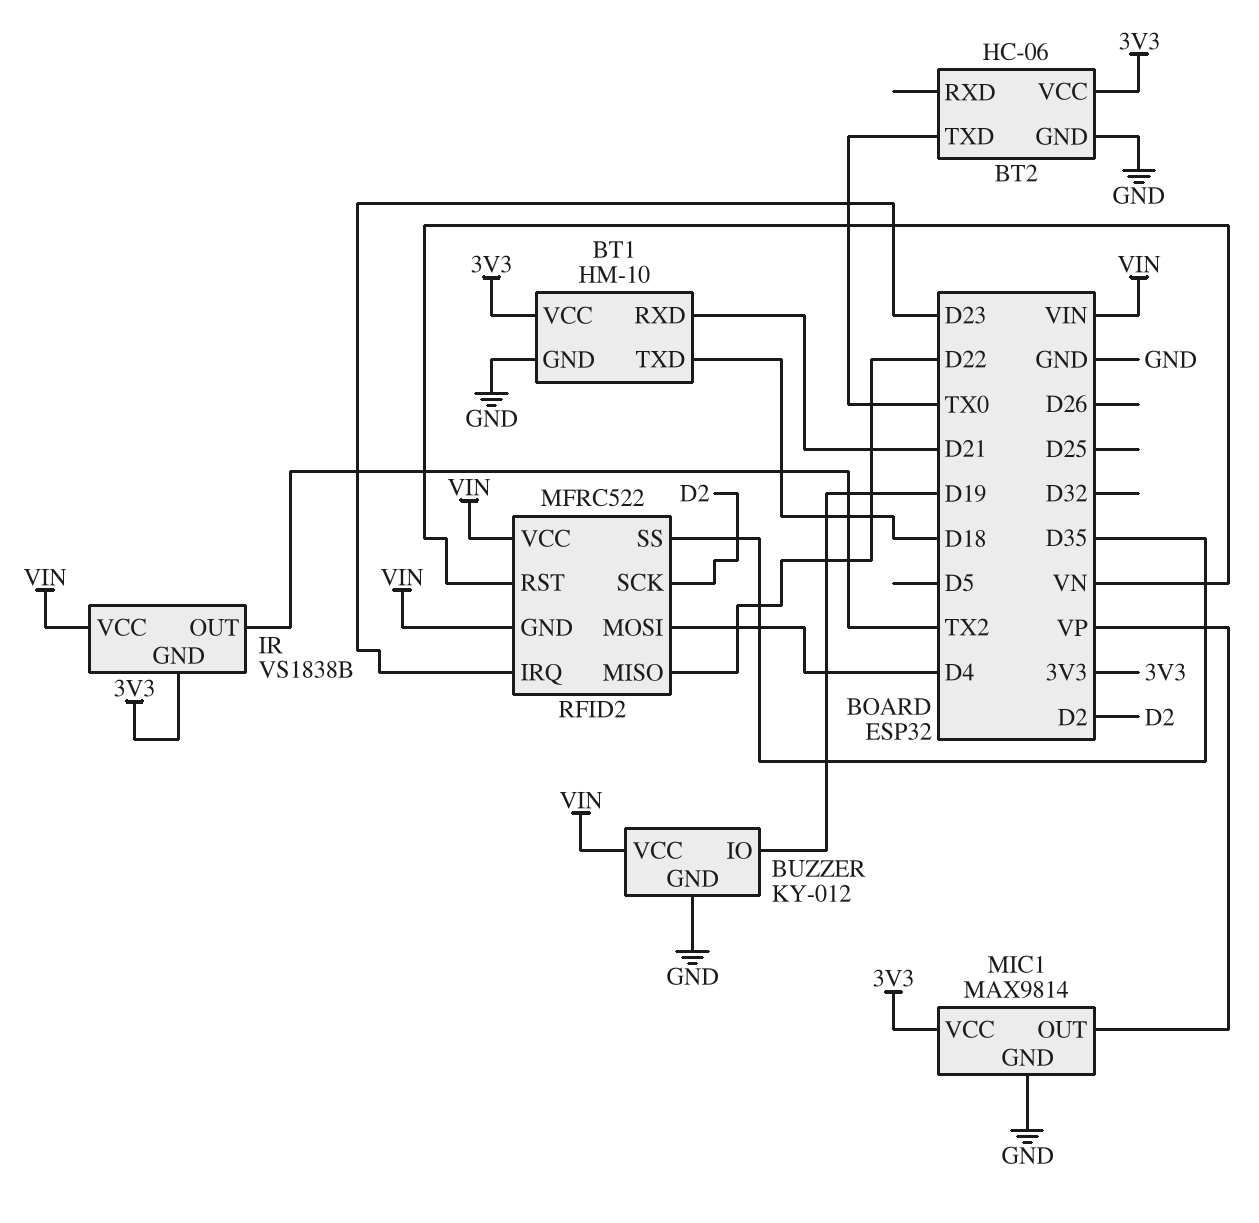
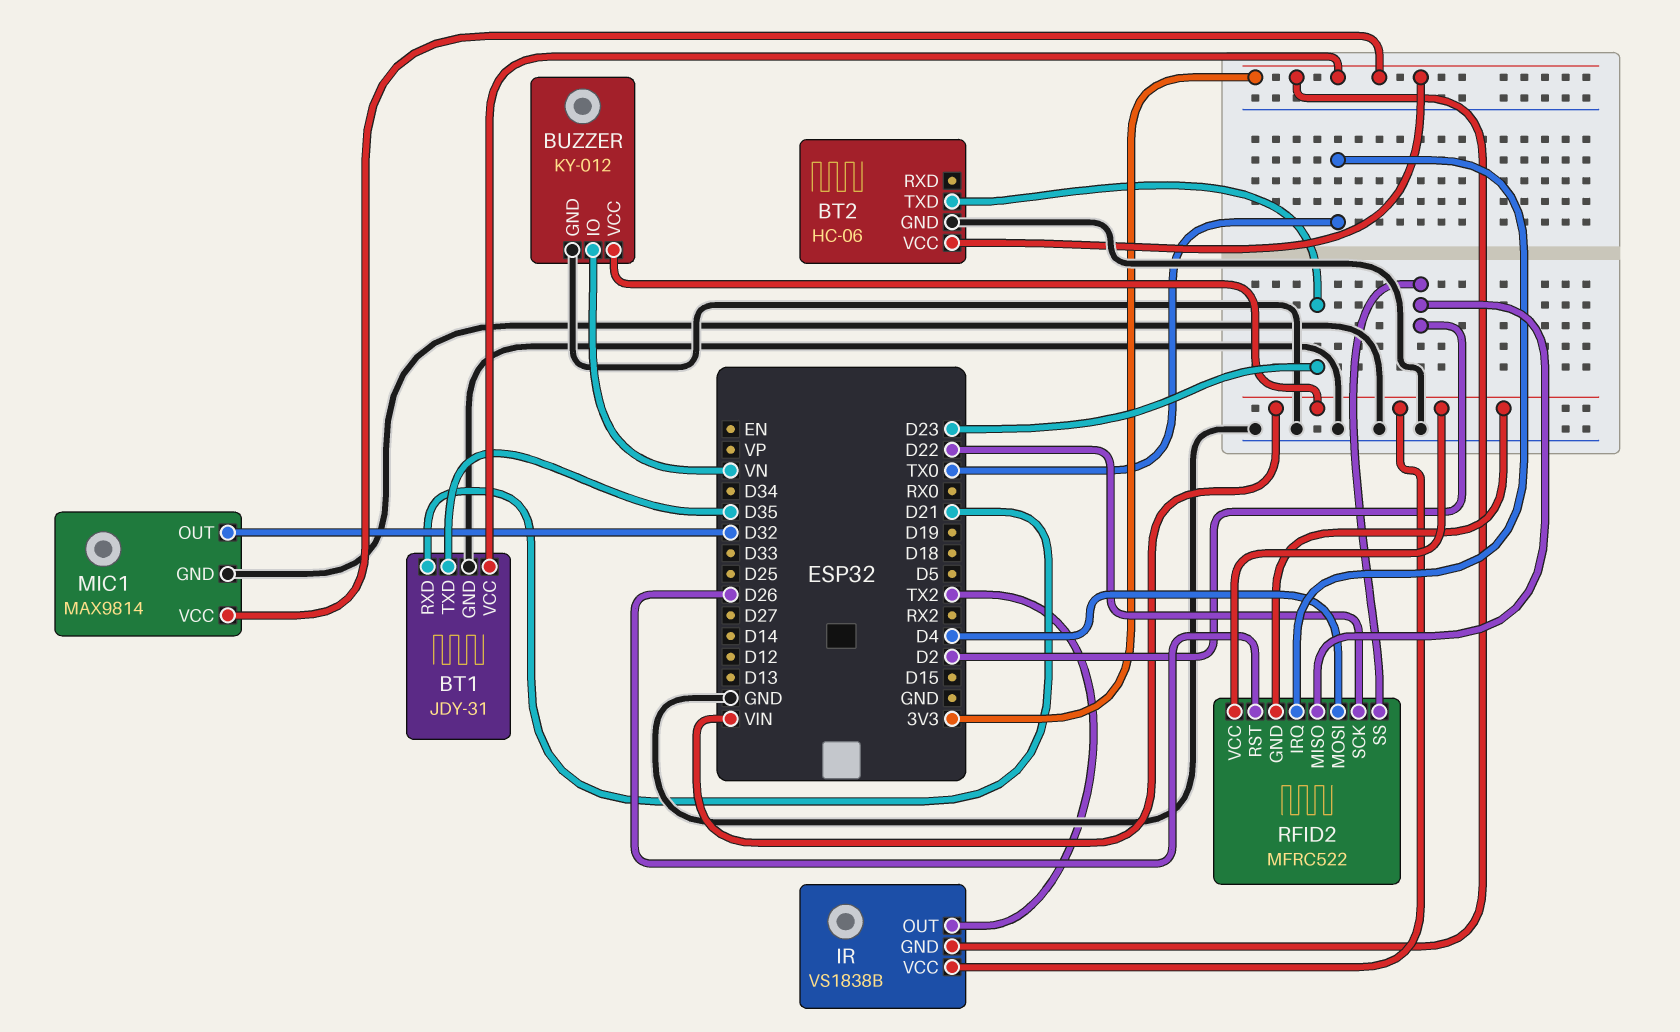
BT1: HM-10 -> JDY-31
BT1 pin TXD: D18 -> D35
BT2 pin TXD: TX0 -> D23
BUZZER pin IO: D19 -> VN
MIC1 pin OUT: VP -> D32
RFID2 pin IRQ: D23 -> TX0
RFID2 pin MISO: D22 -> D2
RFID2 pin RST: VN -> D26
RFID2 pin SCK: D2 -> D22
RFID2 pin SS: D35 -> D2

